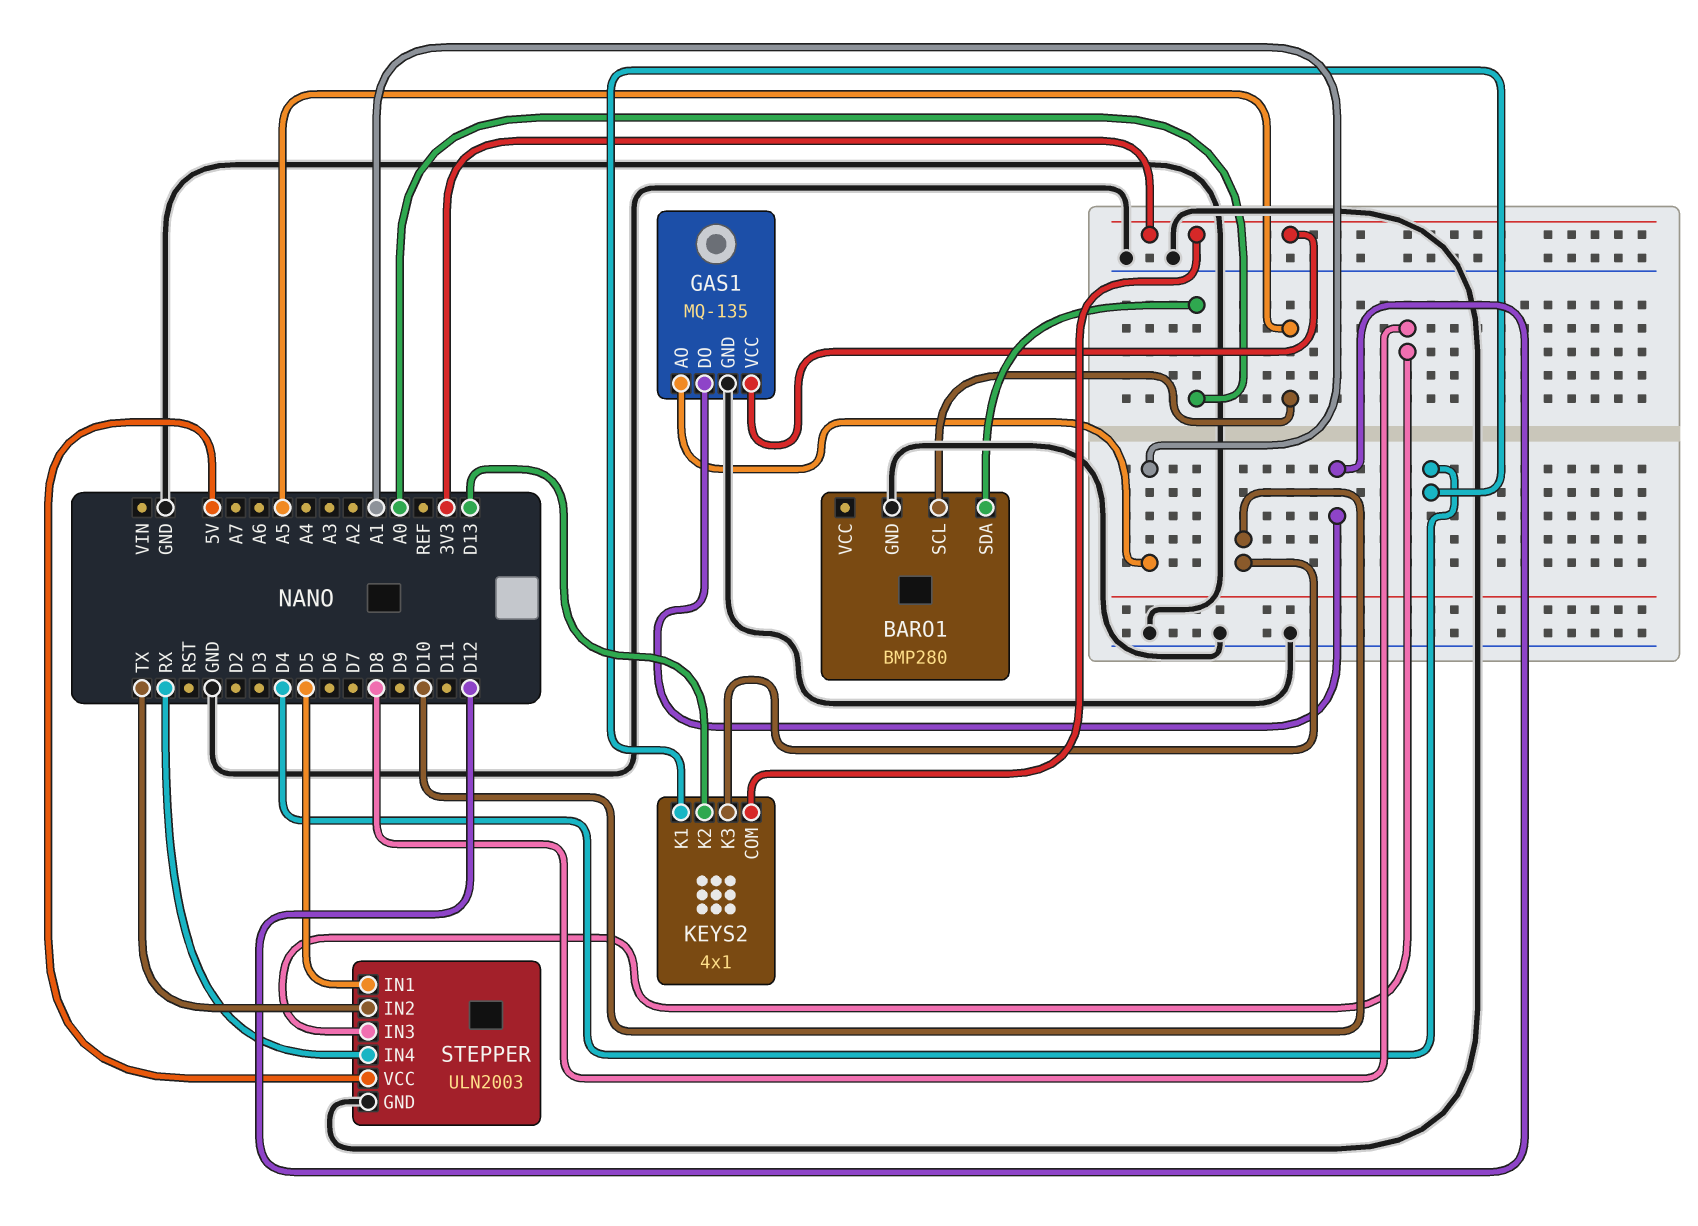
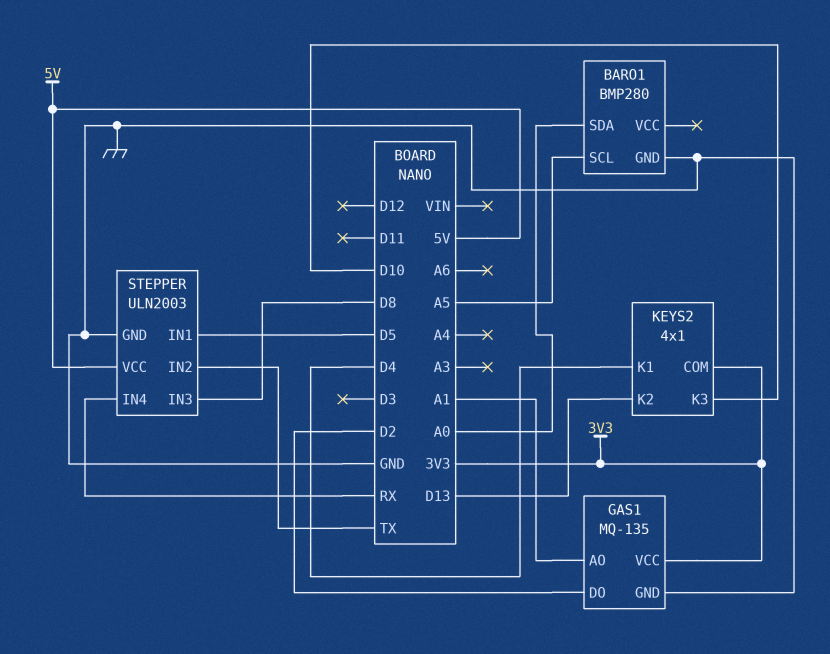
GAS1 pin DO: D12 -> D2

